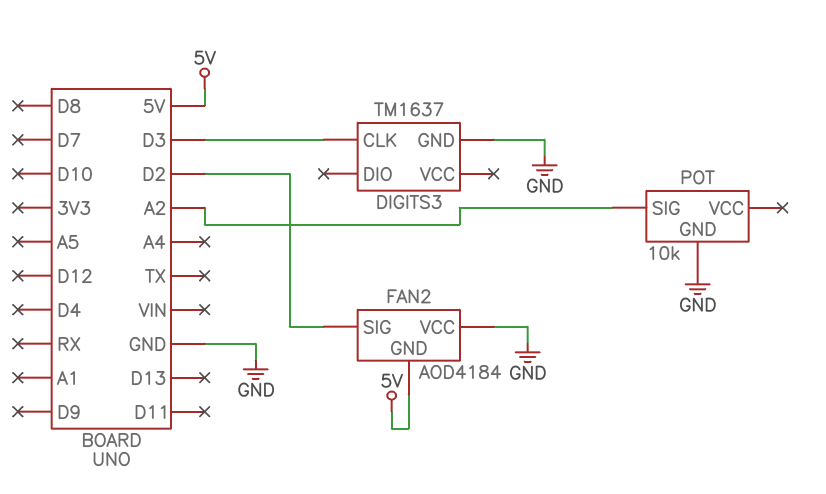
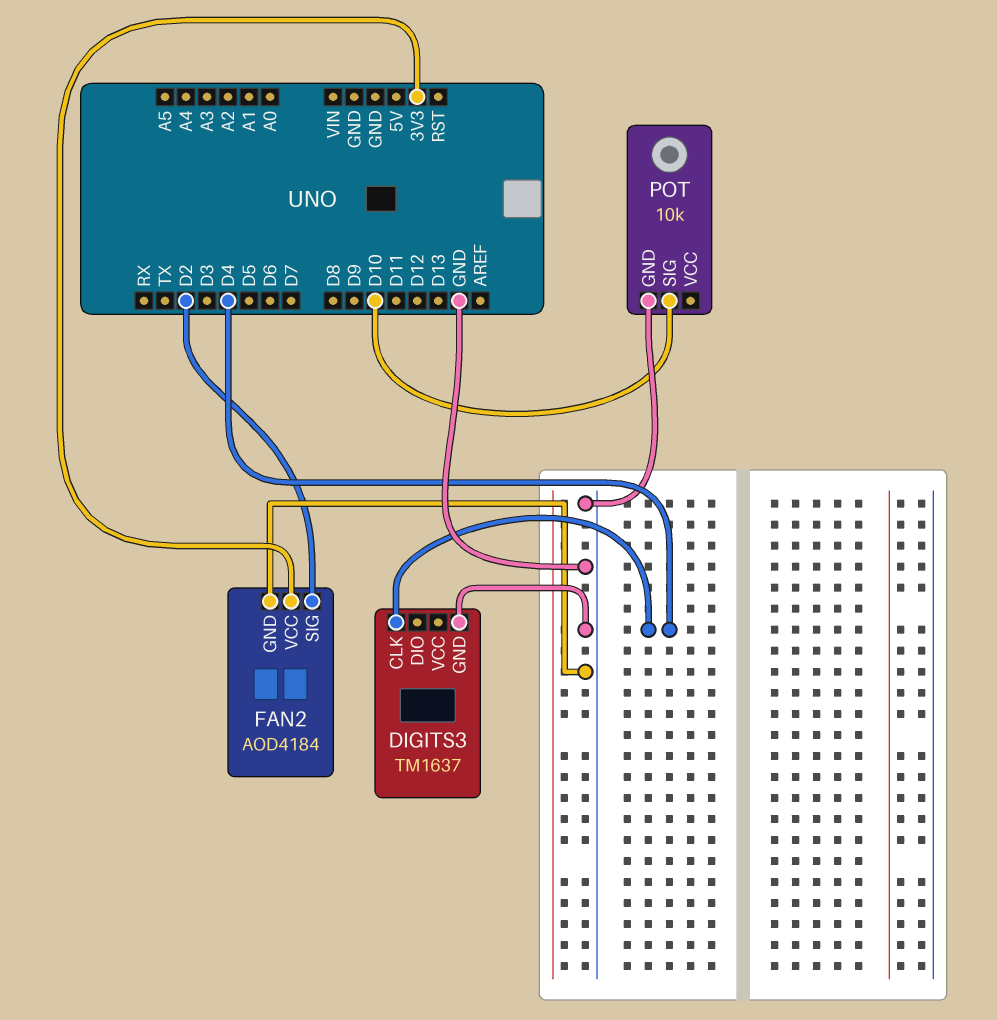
DIGITS3 pin CLK: D3 -> D4
FAN2 pin GND: 5V -> GND
FAN2 pin VCC: GND -> 3V3
POT pin SIG: A2 -> D10

